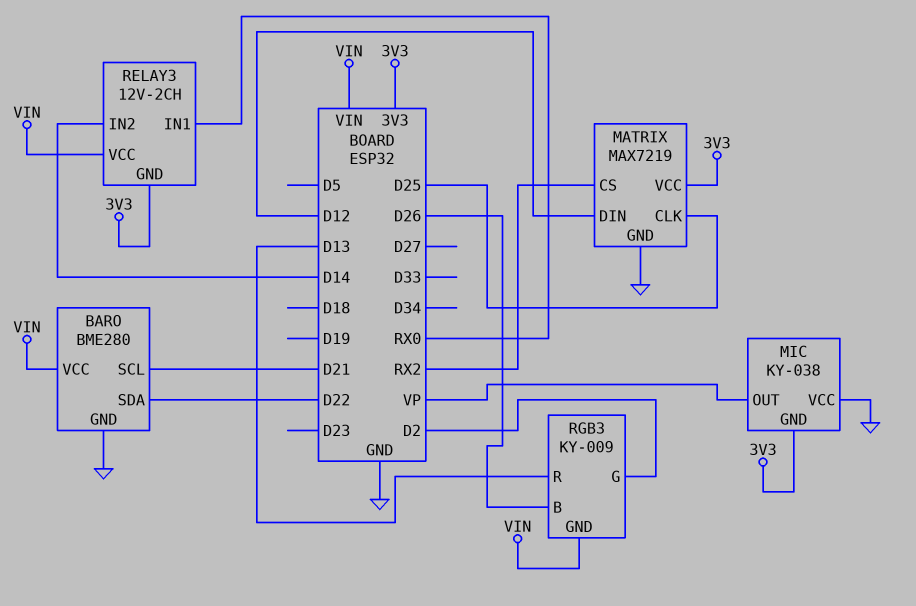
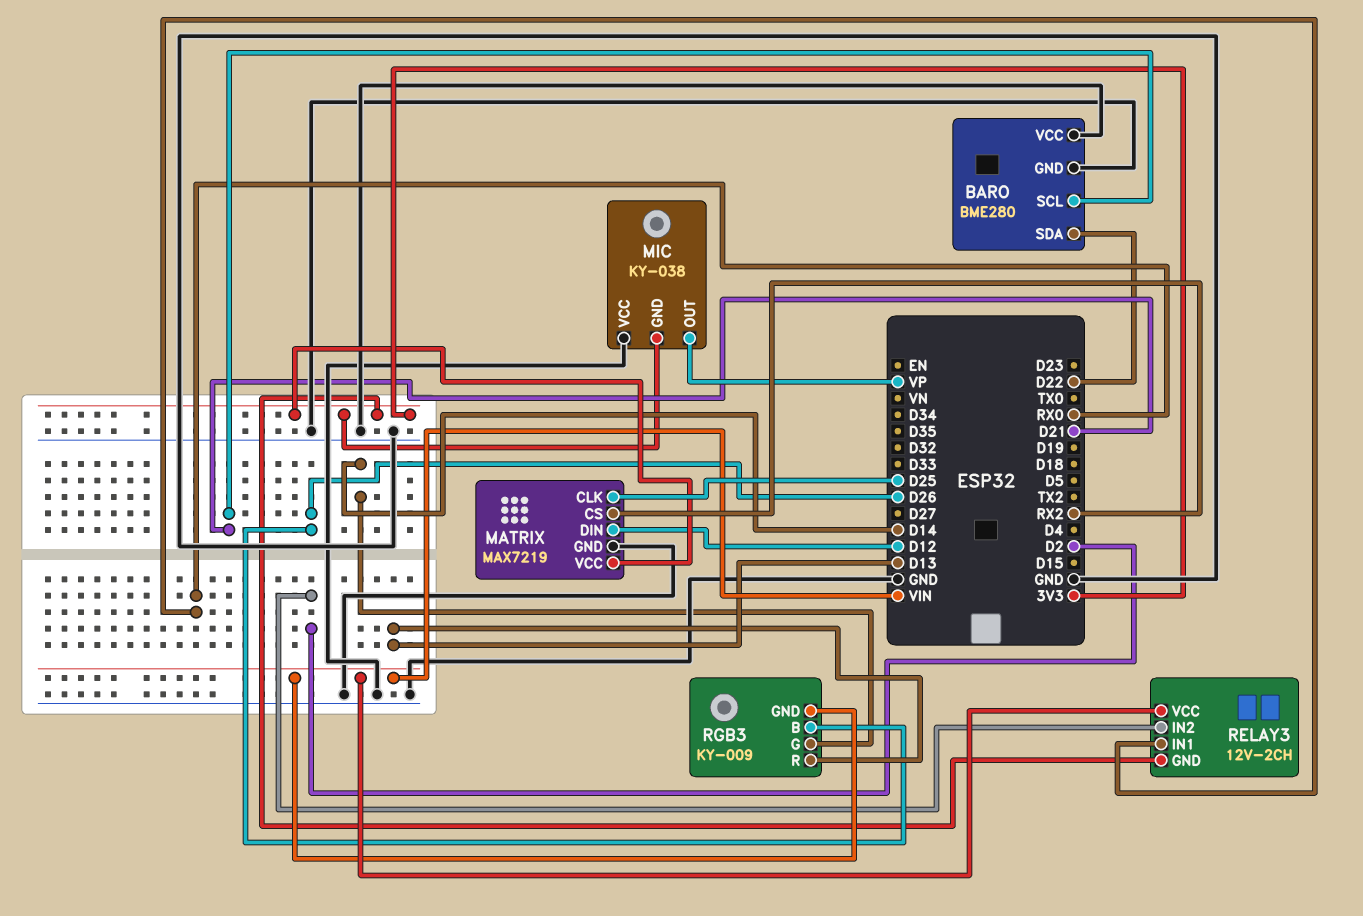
BARO pin VCC: VIN -> GND
RELAY3 pin IN2: D14 -> D2
RGB3 pin G: D2 -> D14

